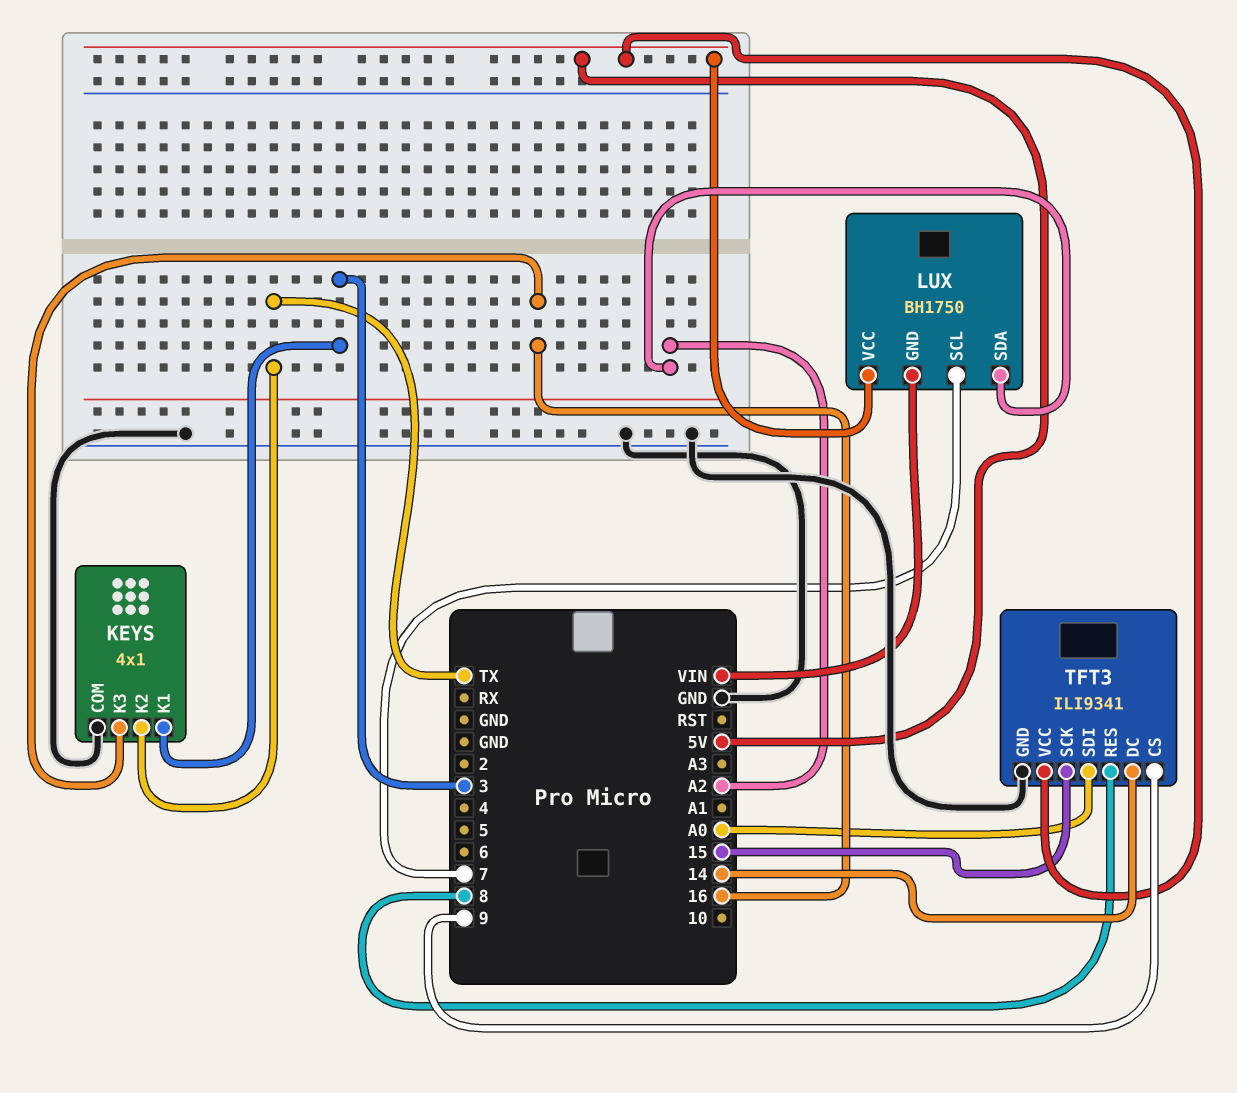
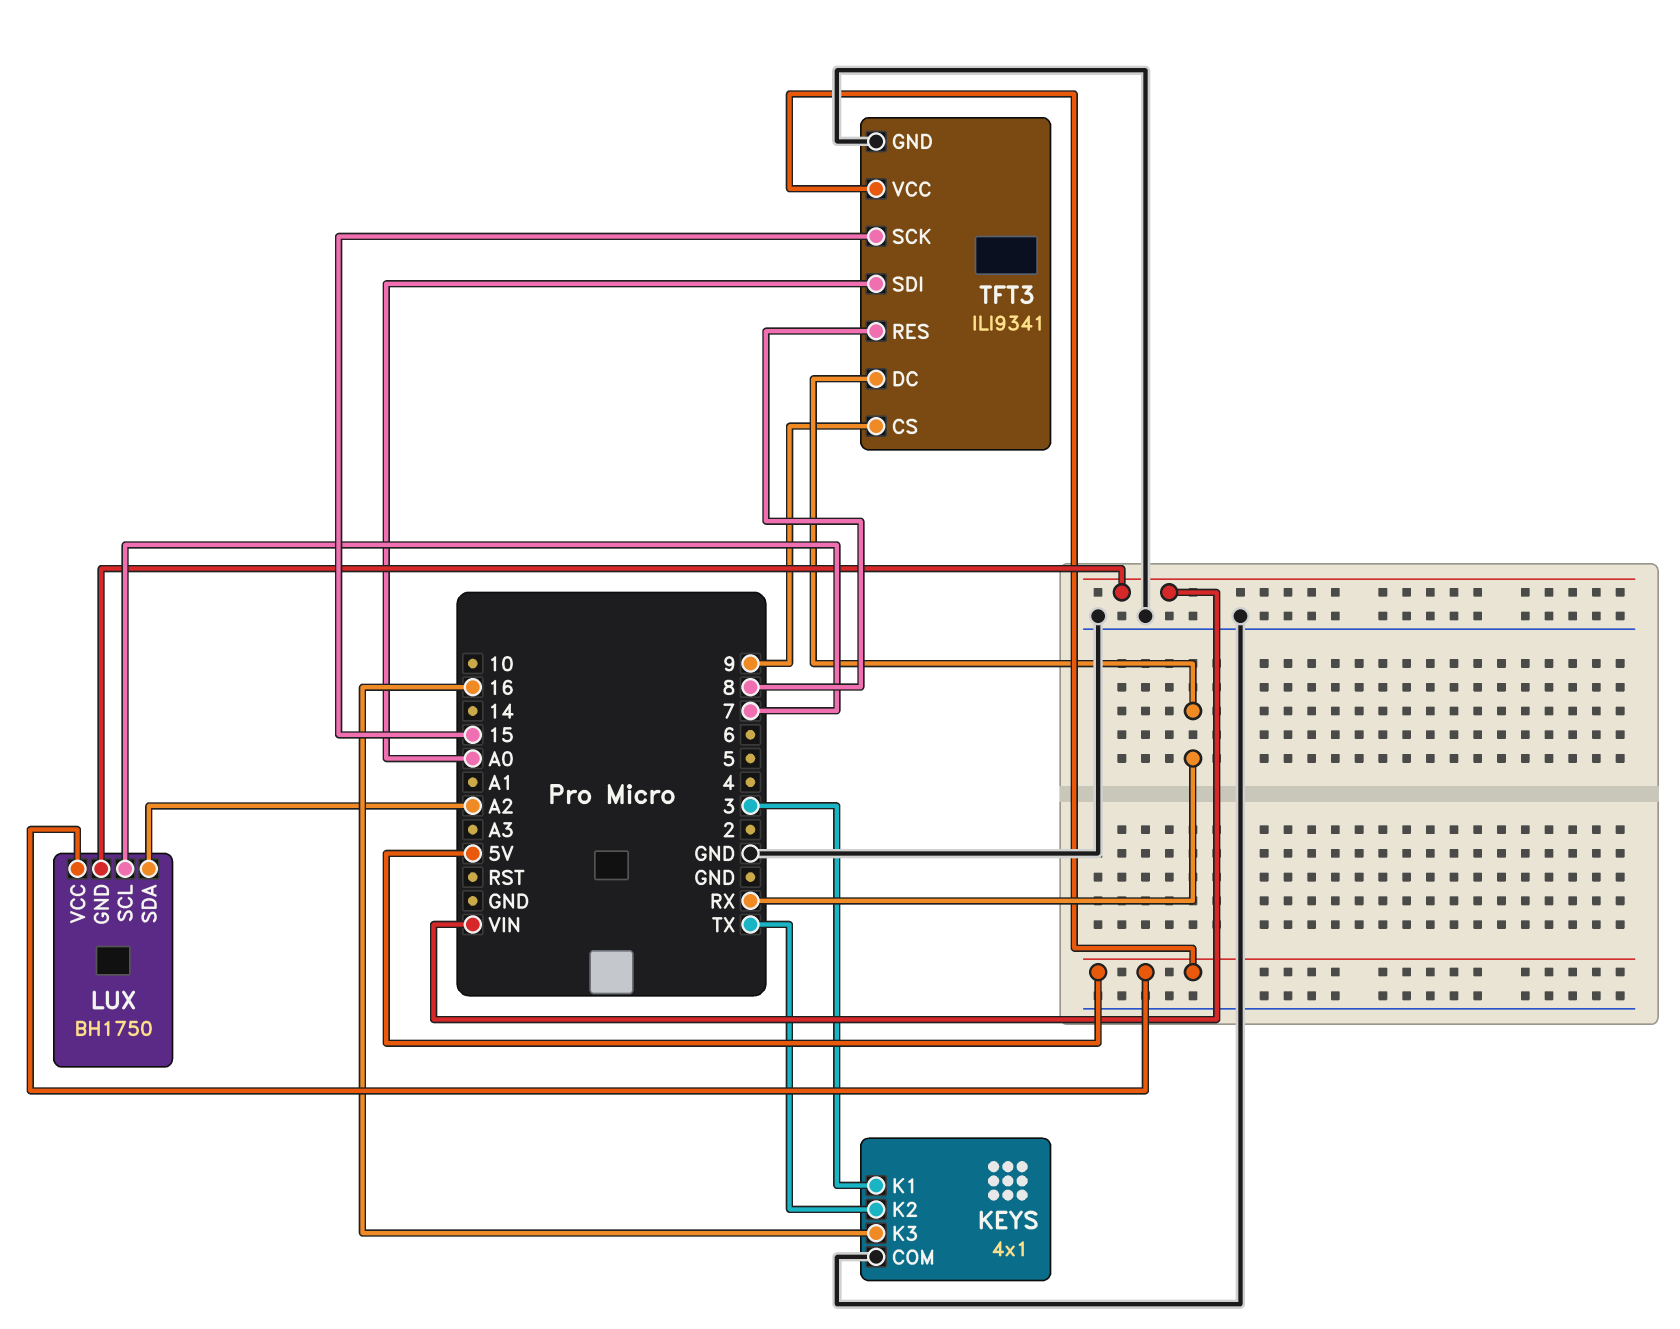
TFT3 pin DC: 14 -> RX

